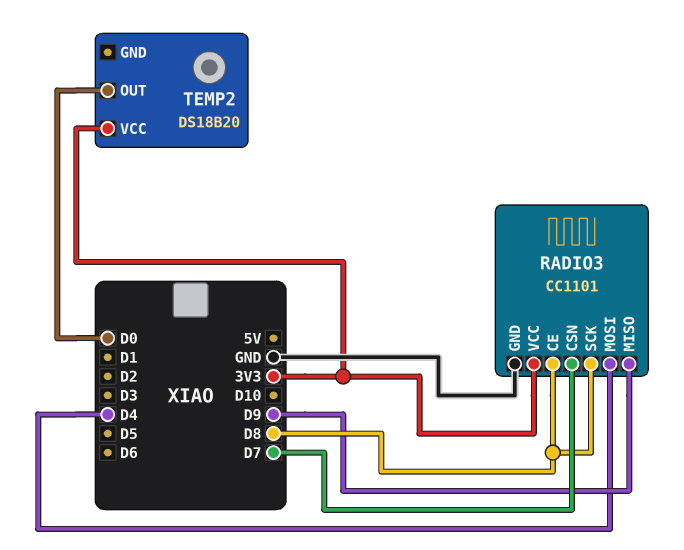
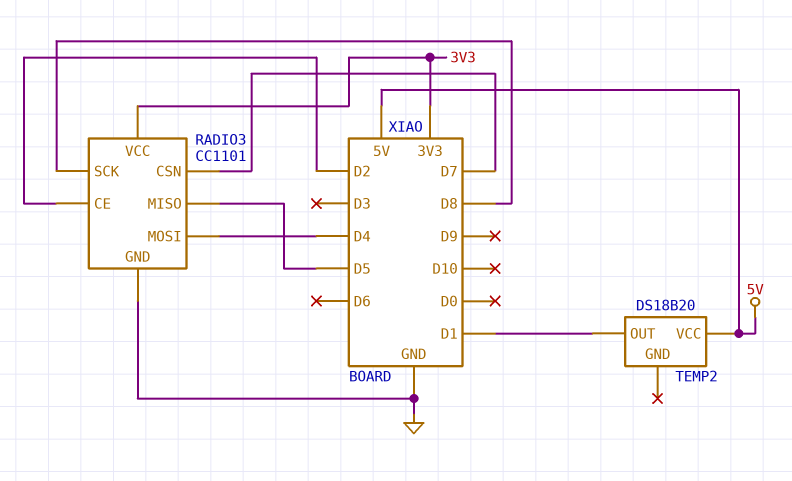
RADIO3 pin CE: D8 -> D2
RADIO3 pin MISO: D9 -> D5
TEMP2 pin OUT: D0 -> D1
TEMP2 pin VCC: 3V3 -> 5V

